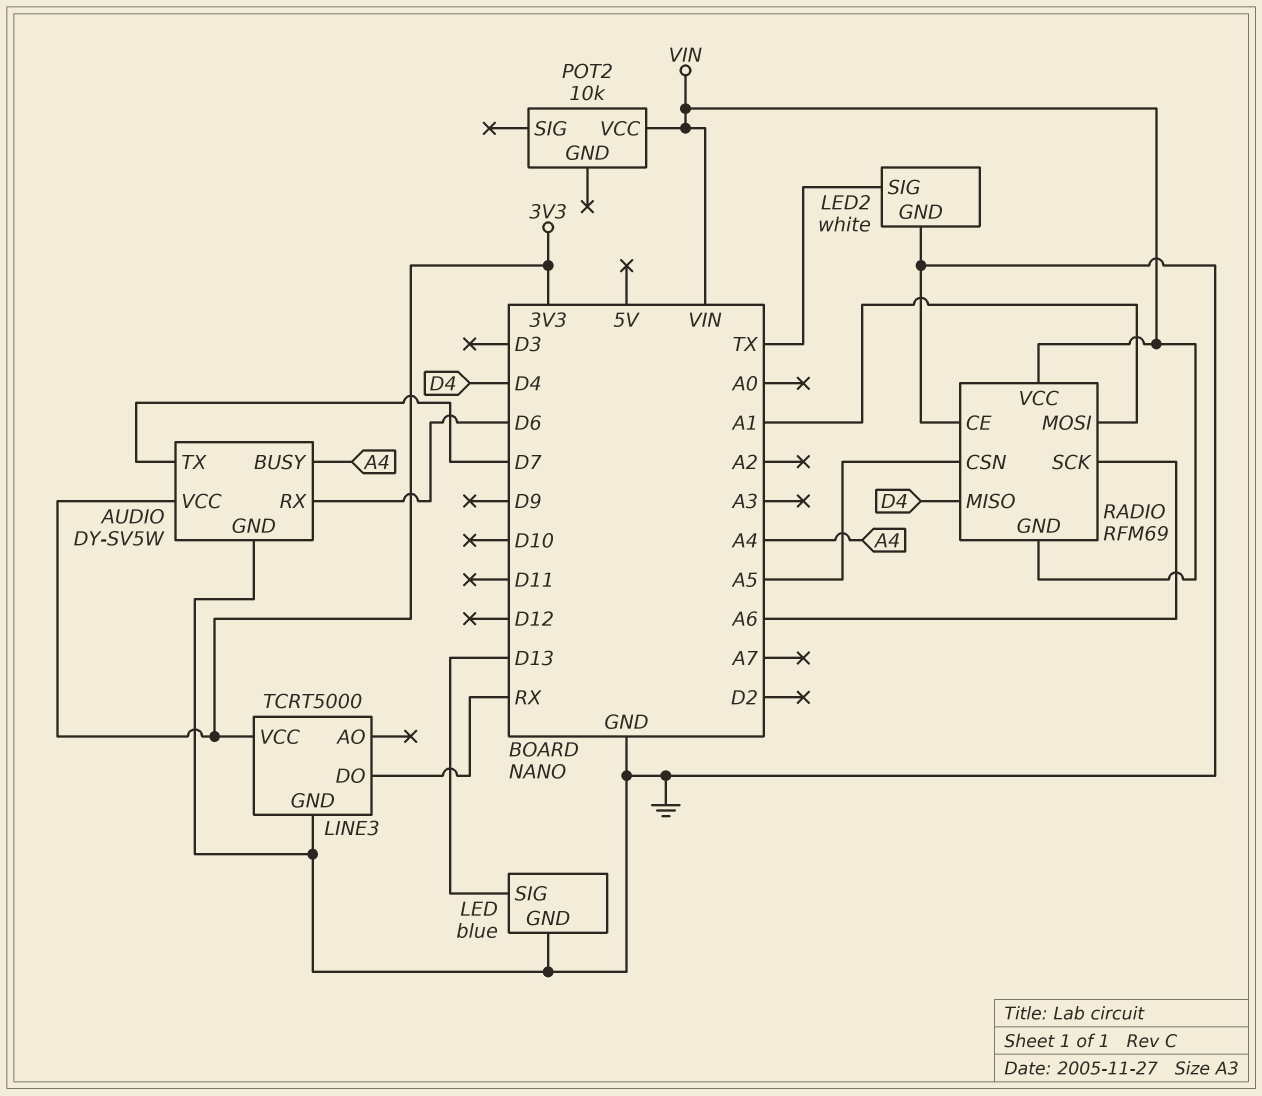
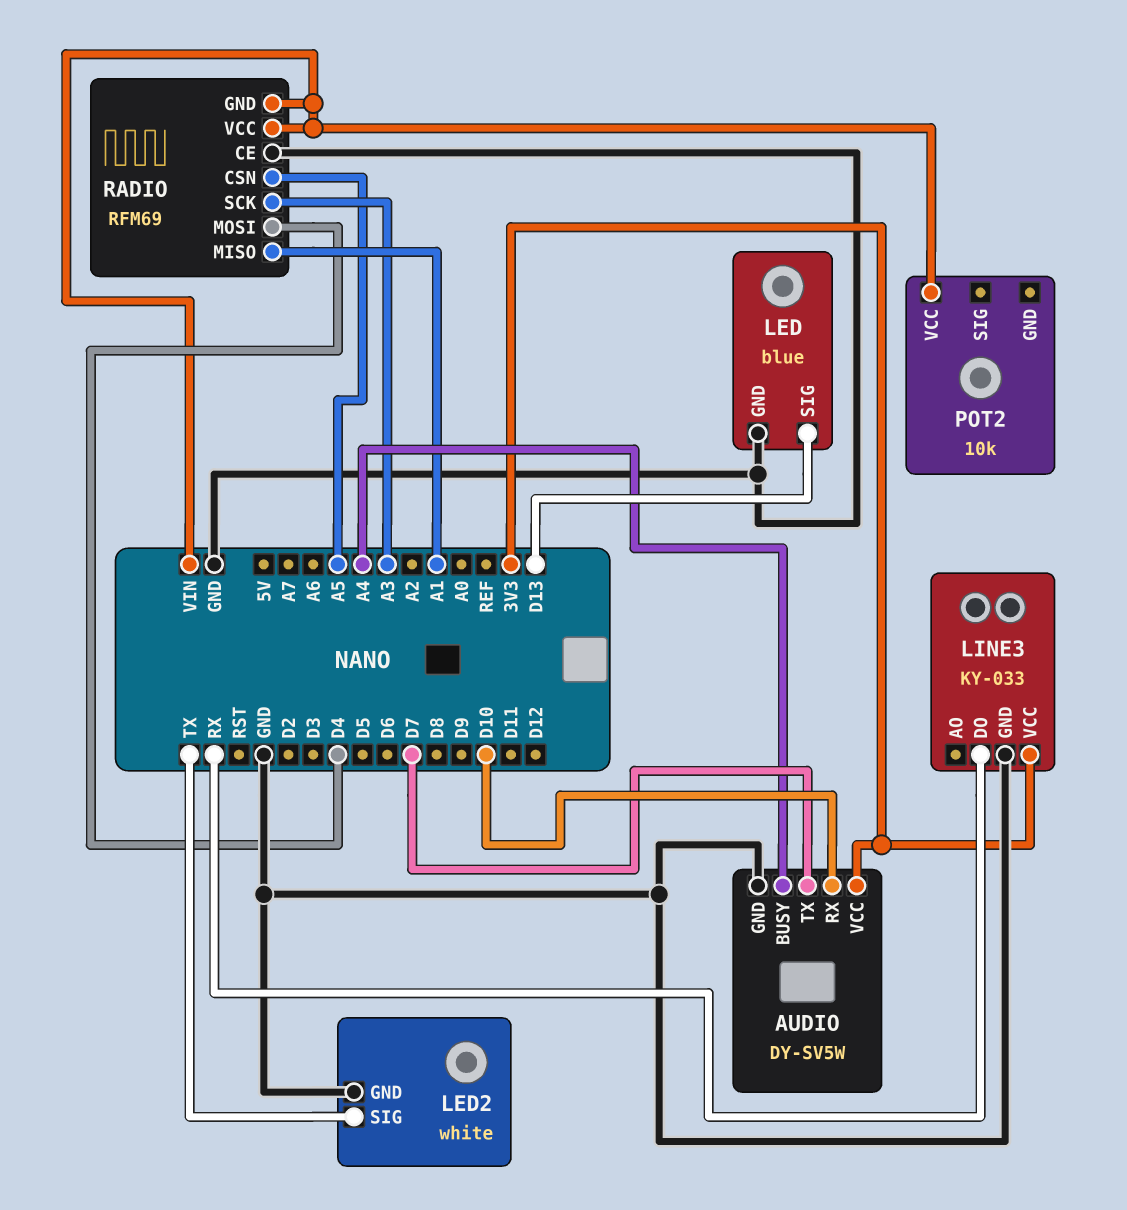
AUDIO pin RX: D6 -> D10
LINE3: TCRT5000 -> KY-033
RADIO pin MISO: D4 -> A1
RADIO pin MOSI: A1 -> D4
RADIO pin SCK: A6 -> A3

